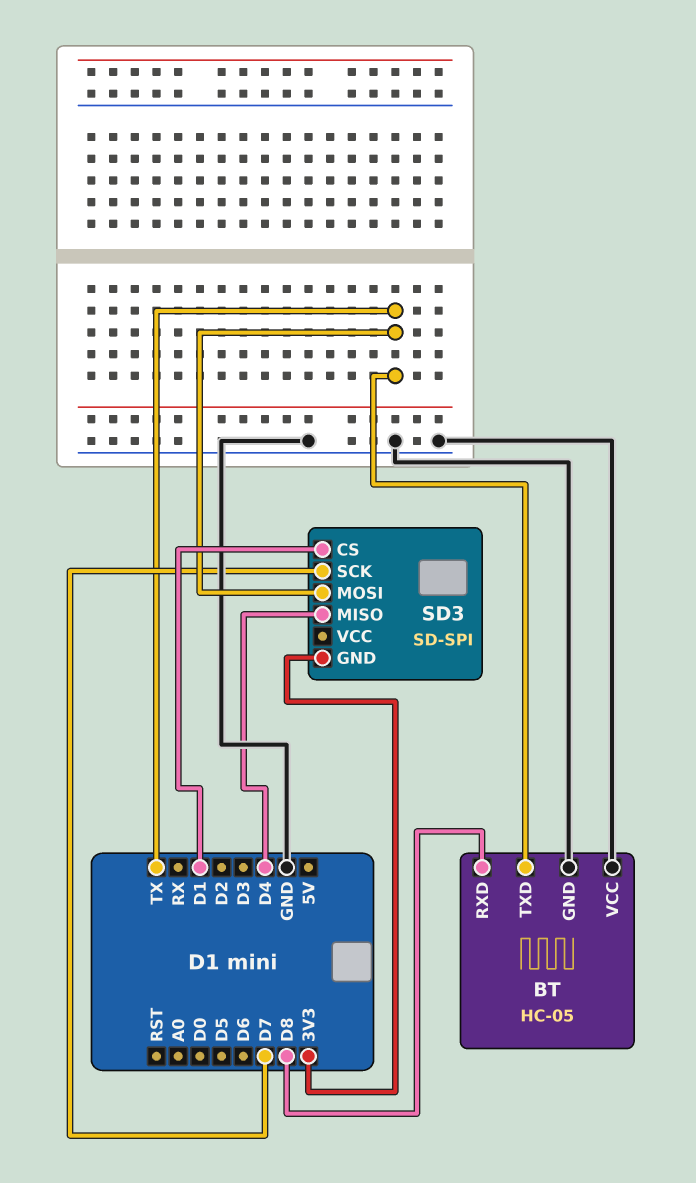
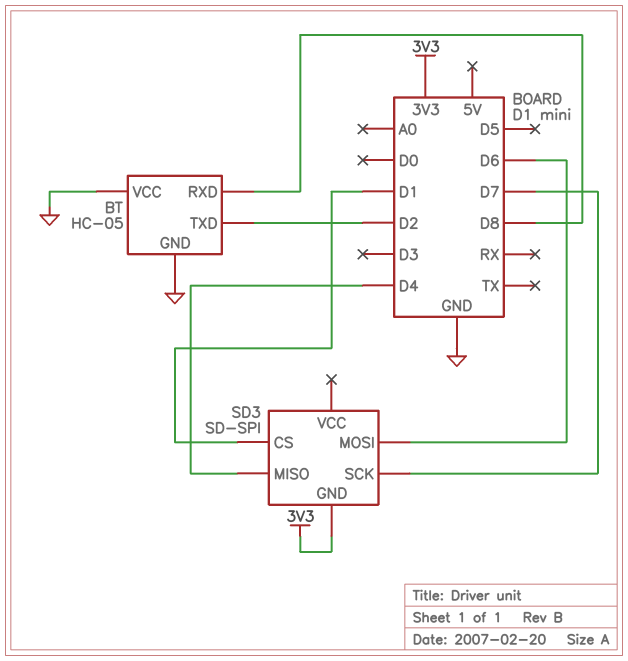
BT pin TXD: TX -> D2
SD3 pin MOSI: TX -> D6

